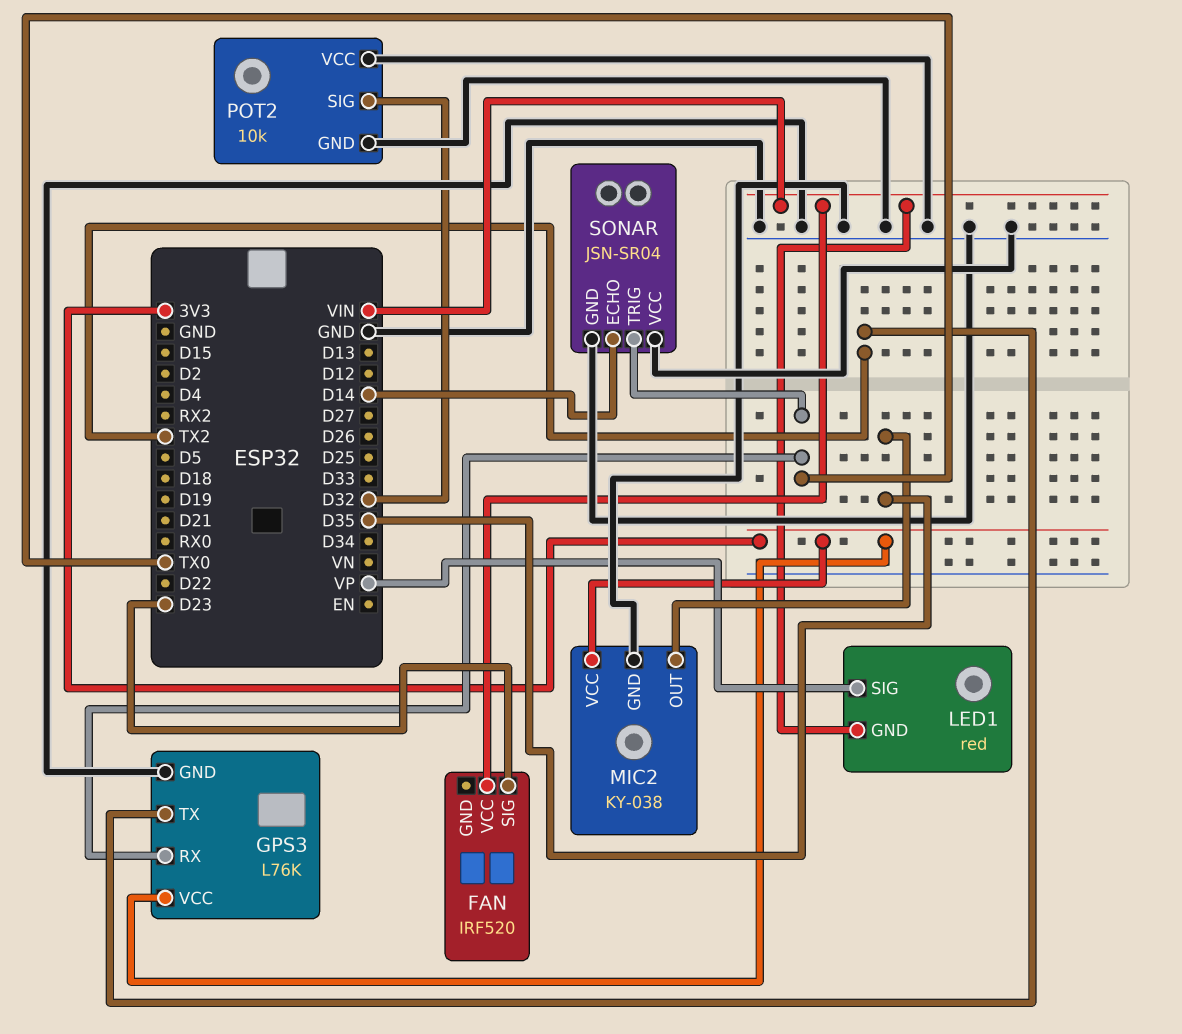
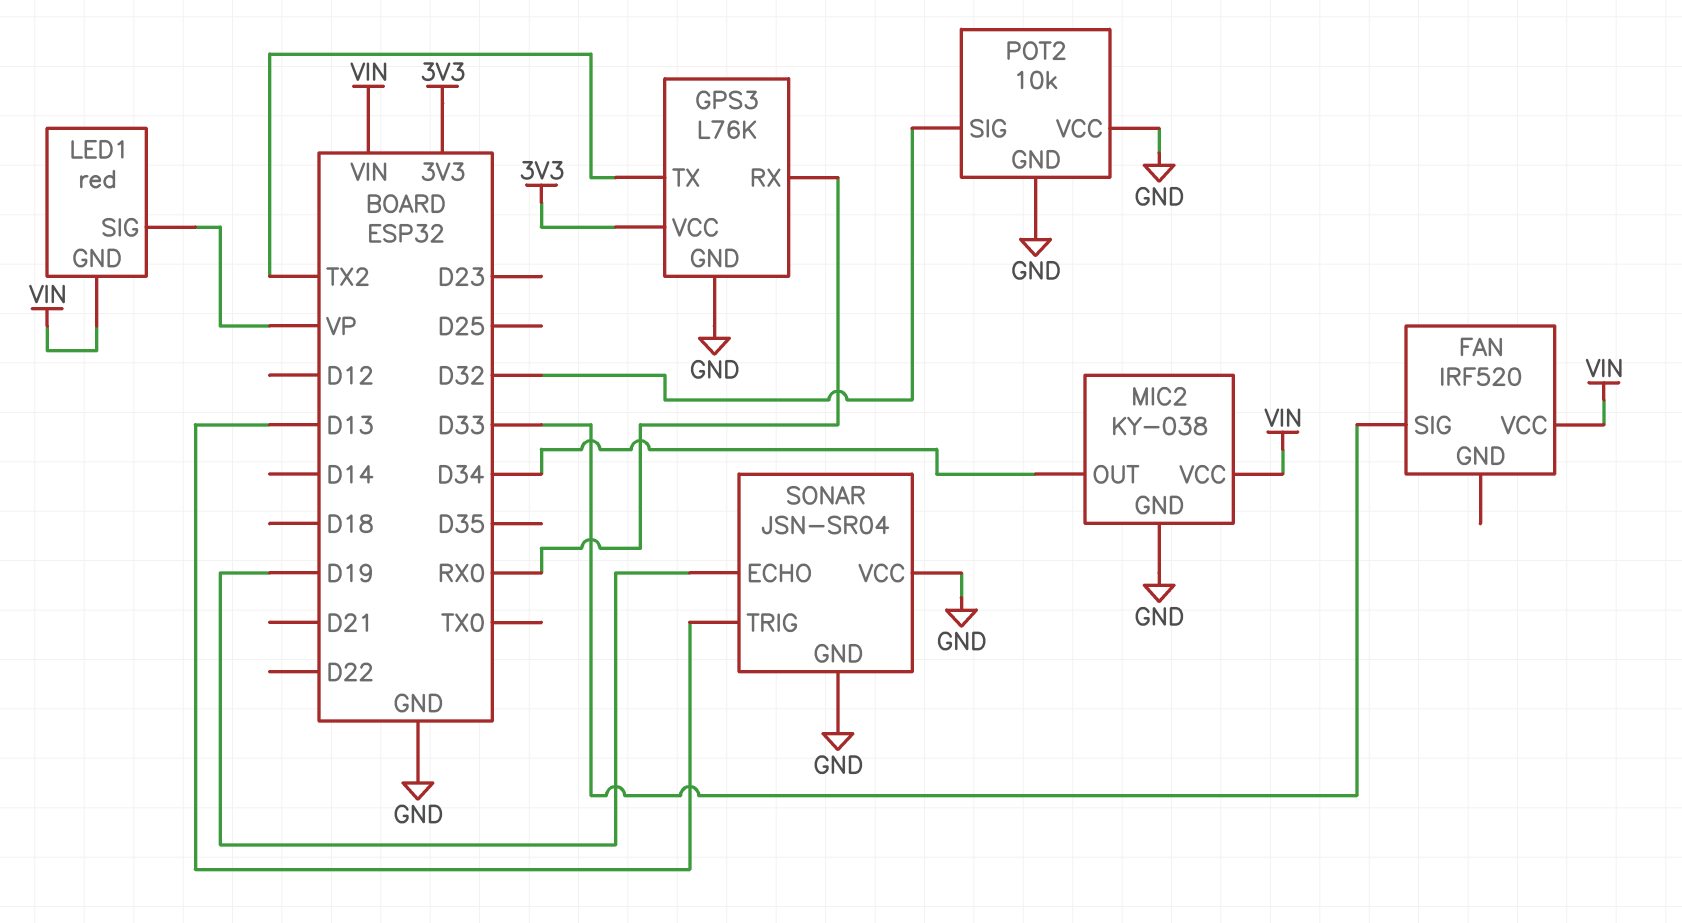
FAN pin SIG: D23 -> D33
GPS3 pin RX: TX0 -> RX0
MIC2 pin OUT: D35 -> D34
MIC2 pin VCC: 3V3 -> VIN
SONAR pin ECHO: D14 -> D19
SONAR pin TRIG: TX0 -> D13

